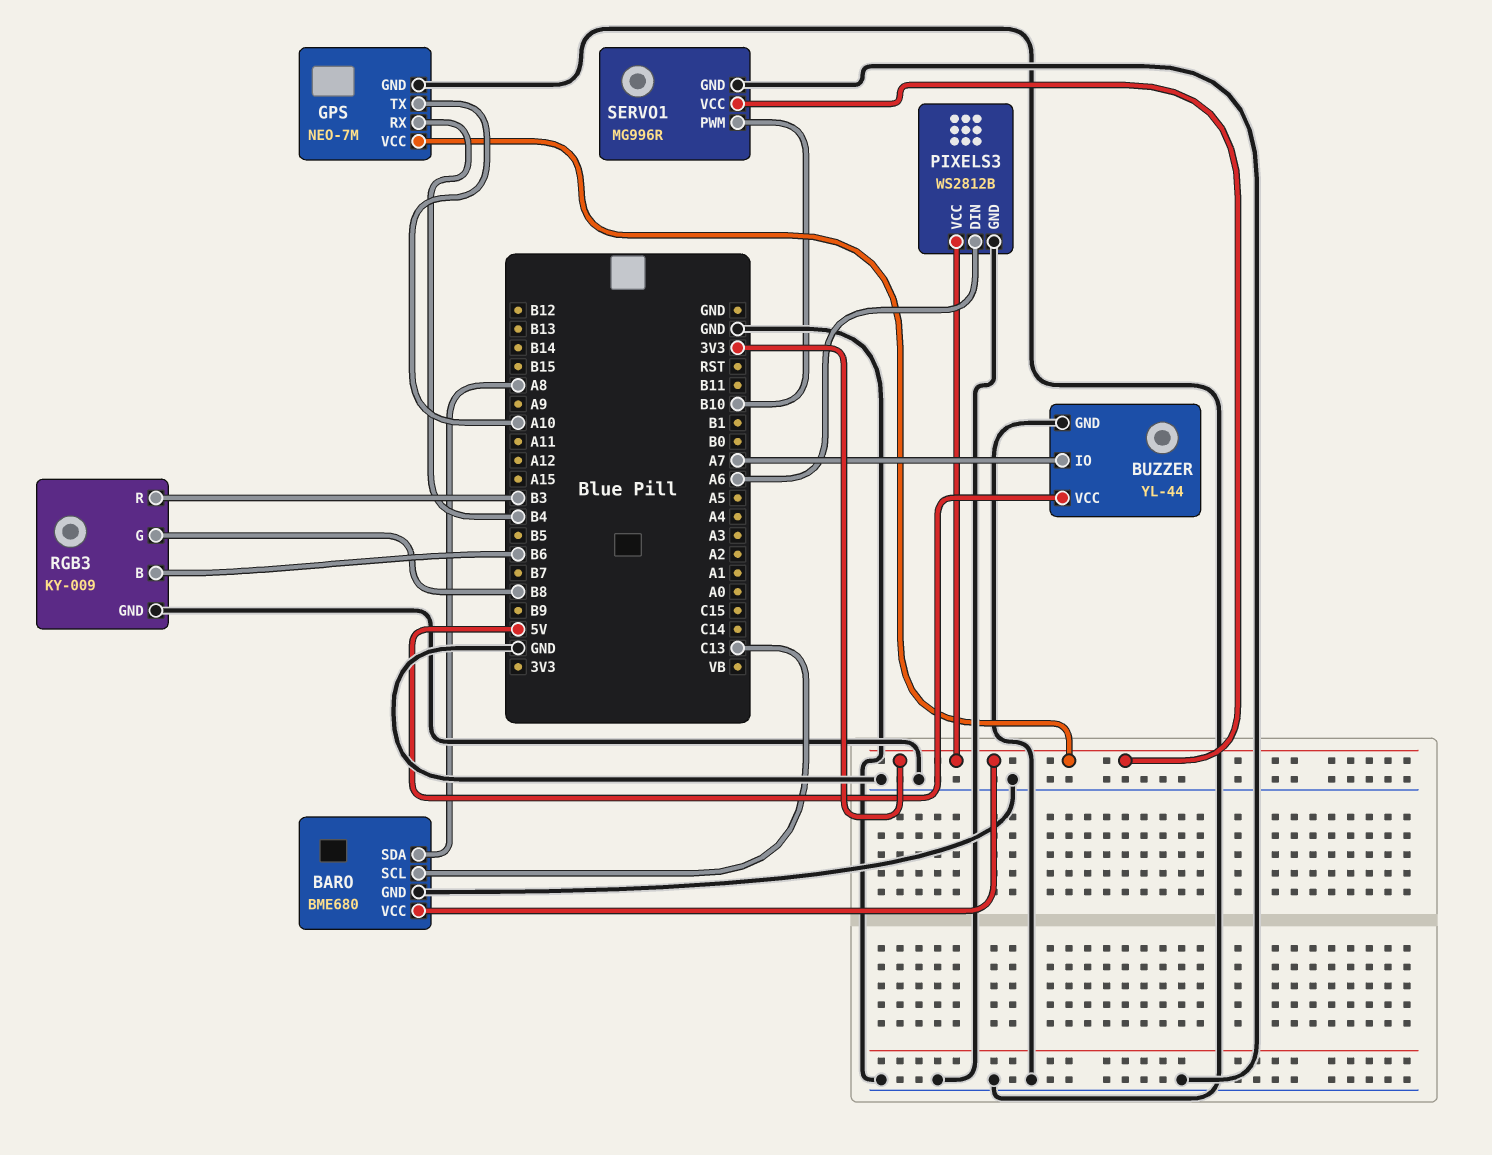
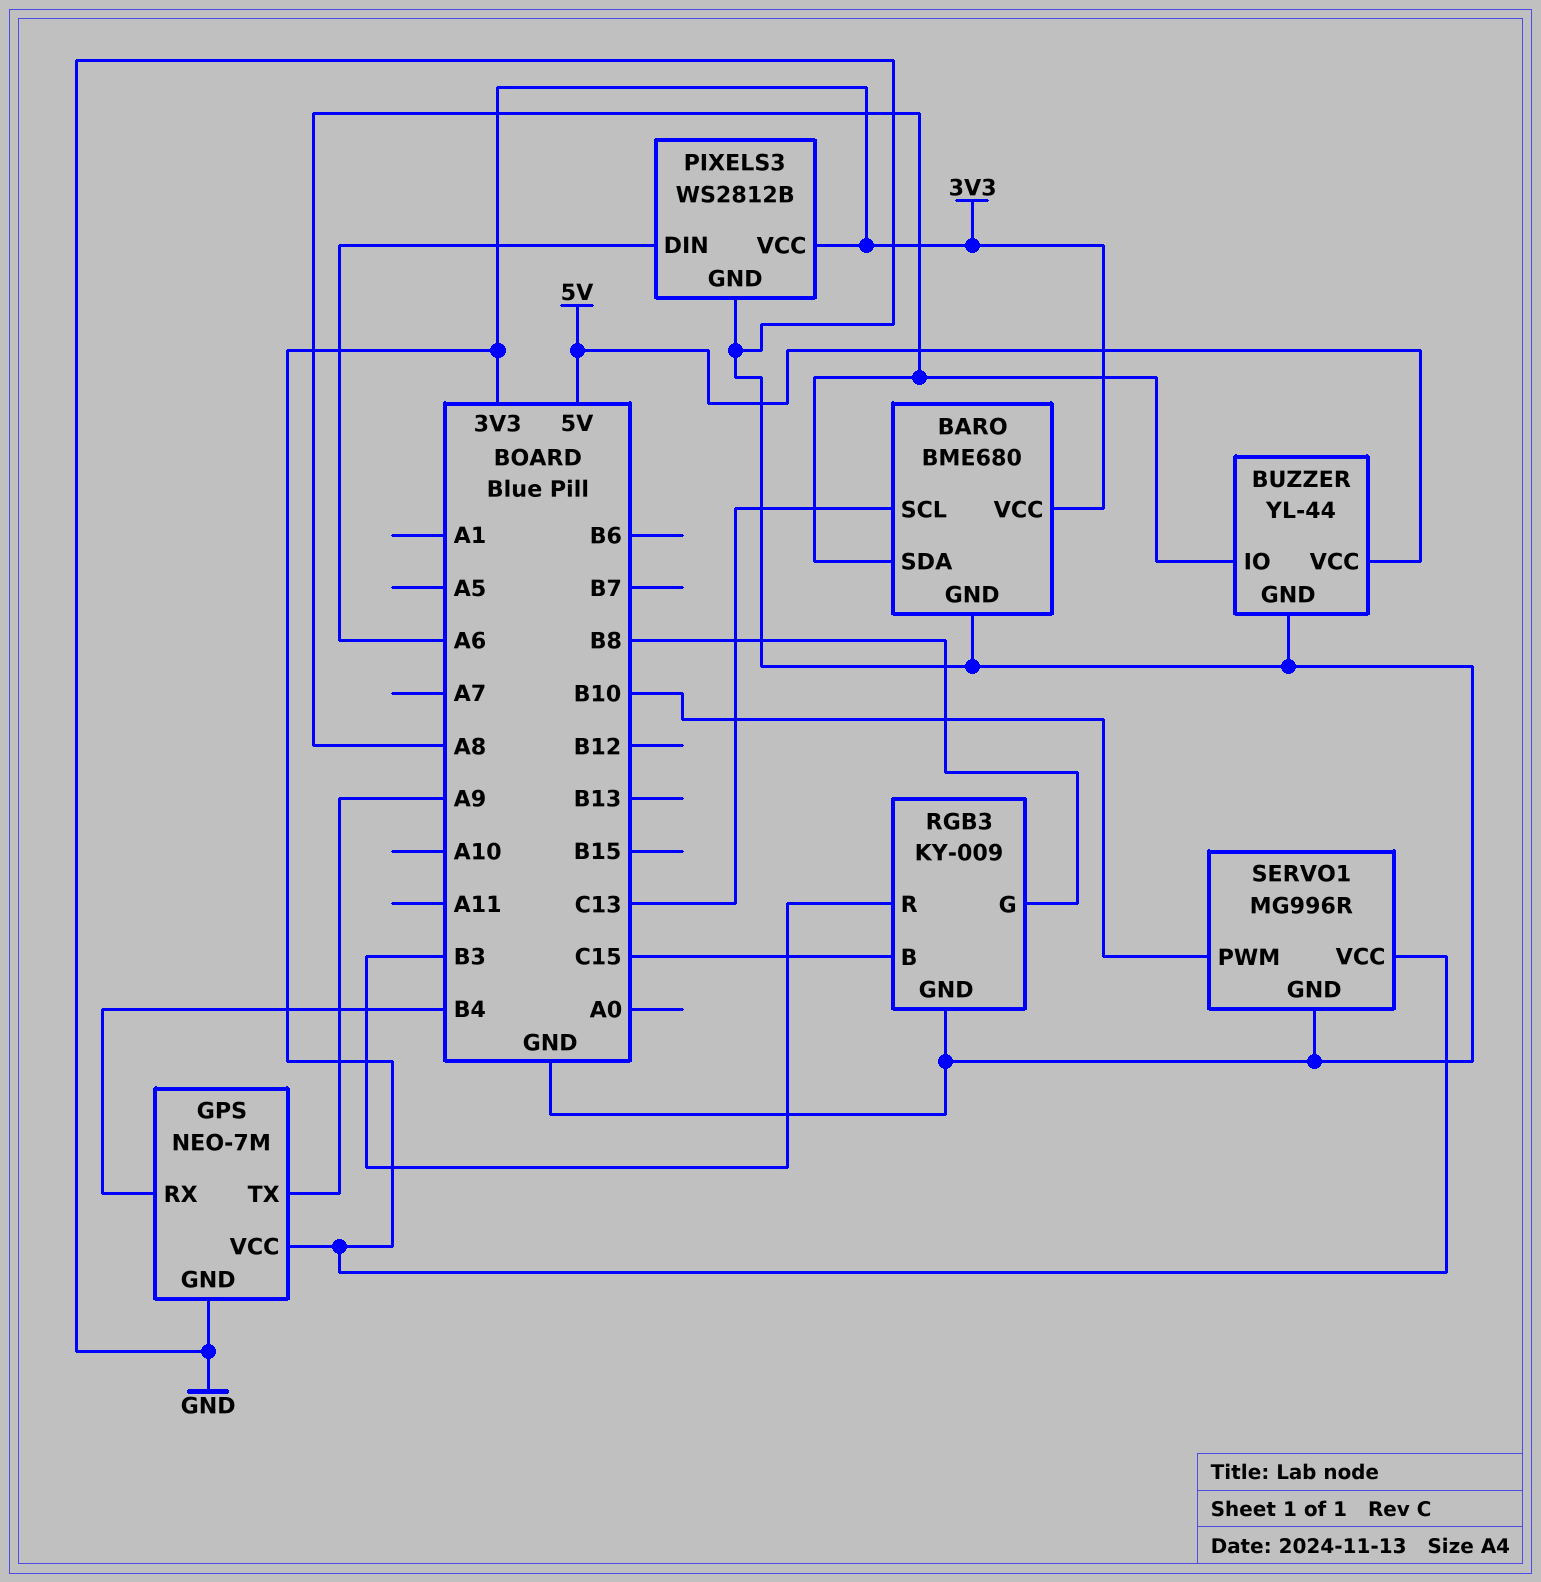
BUZZER pin IO: A7 -> A8
GPS pin TX: A10 -> A9
RGB3 pin B: B6 -> C15

